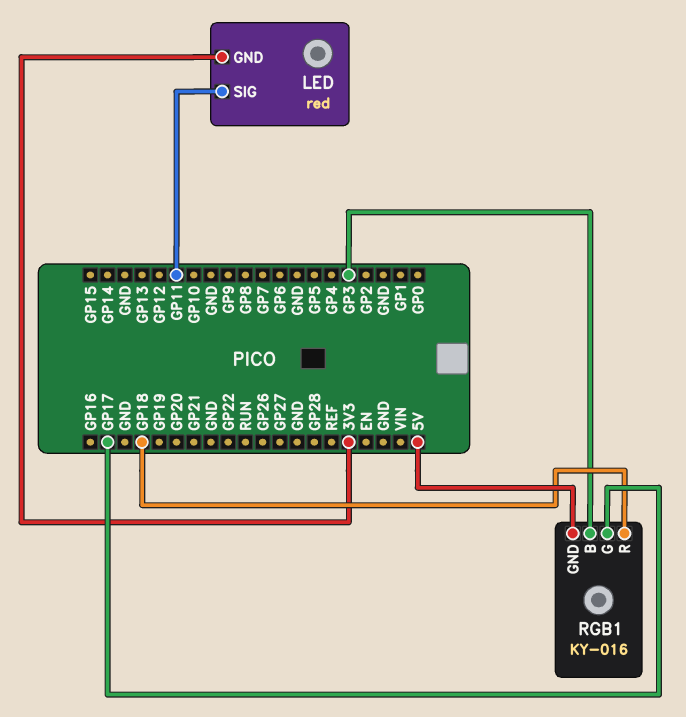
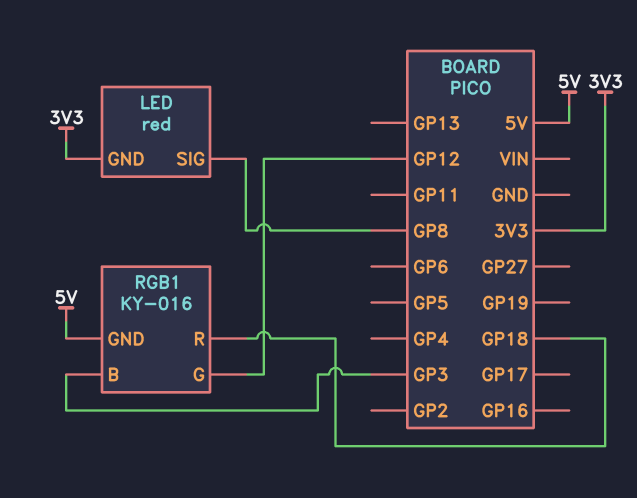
LED pin SIG: GP11 -> GP8
RGB1 pin G: GP17 -> GP12

